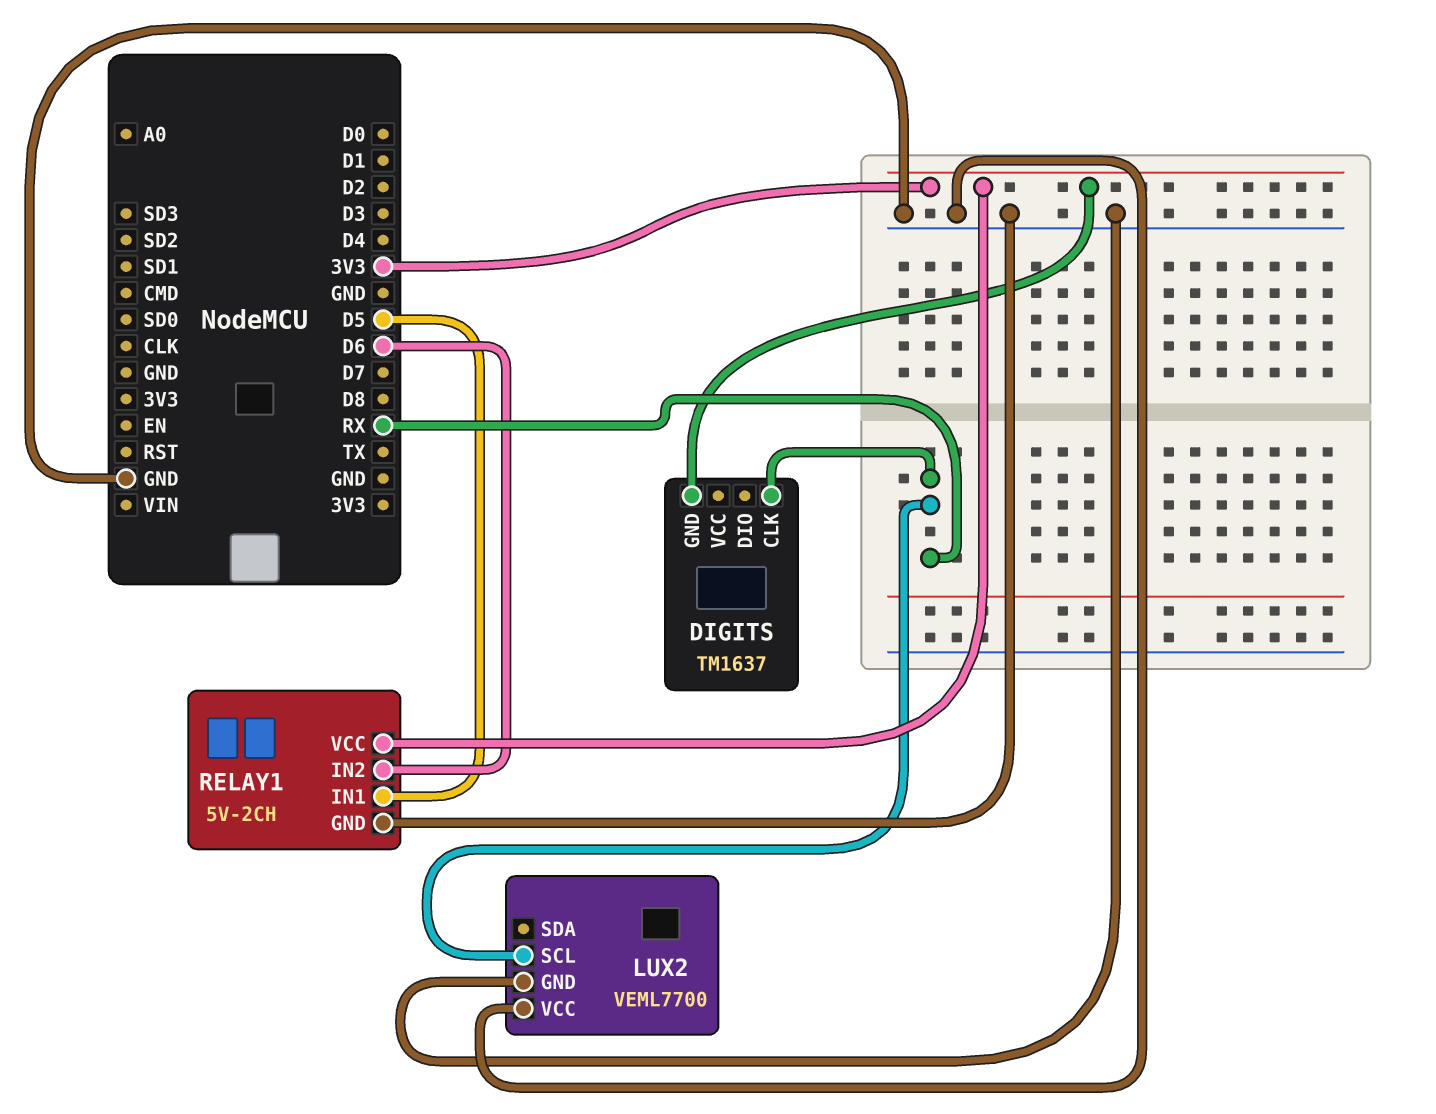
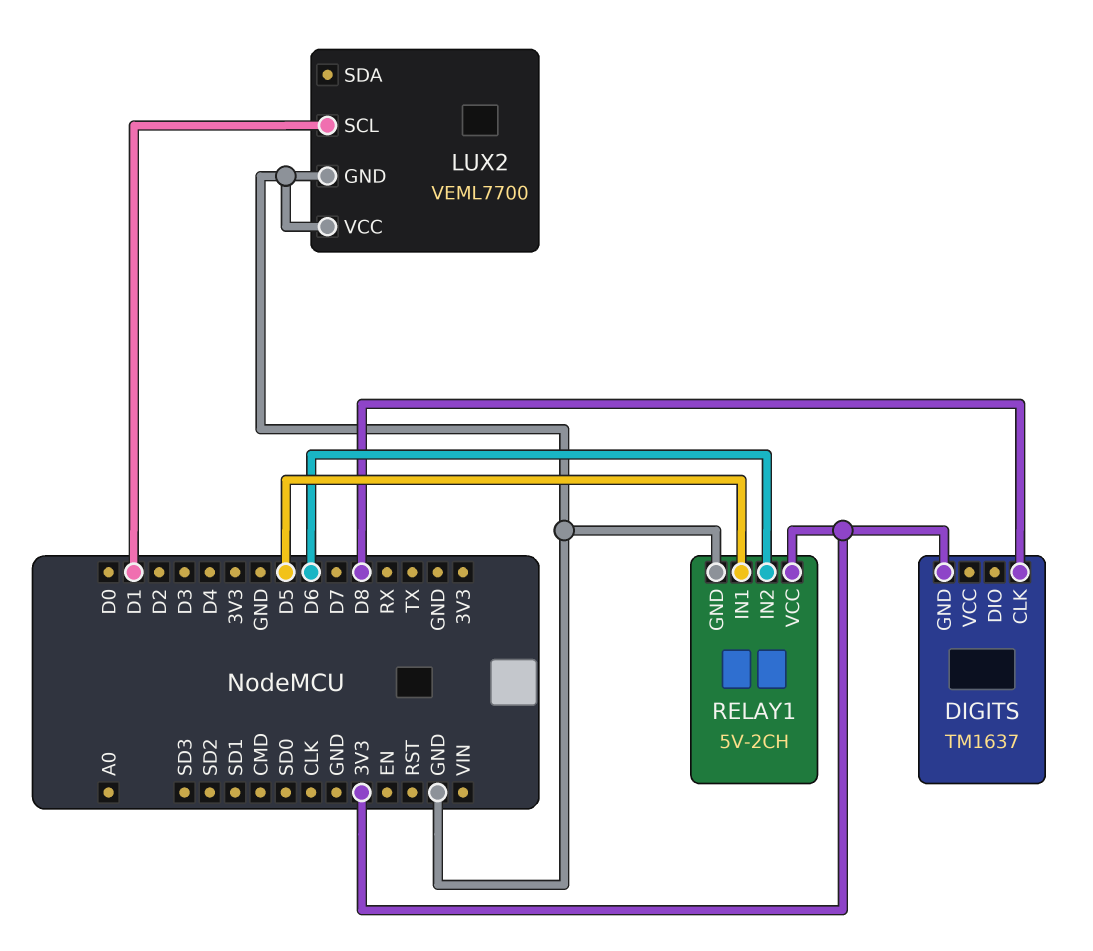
DIGITS pin CLK: RX -> D8
LUX2 pin SCL: RX -> D1

